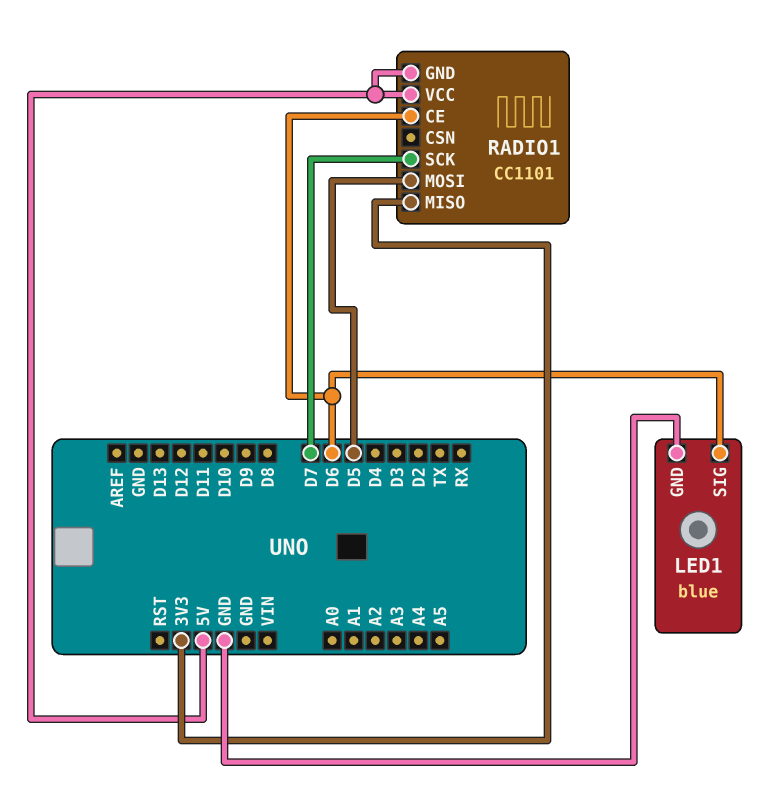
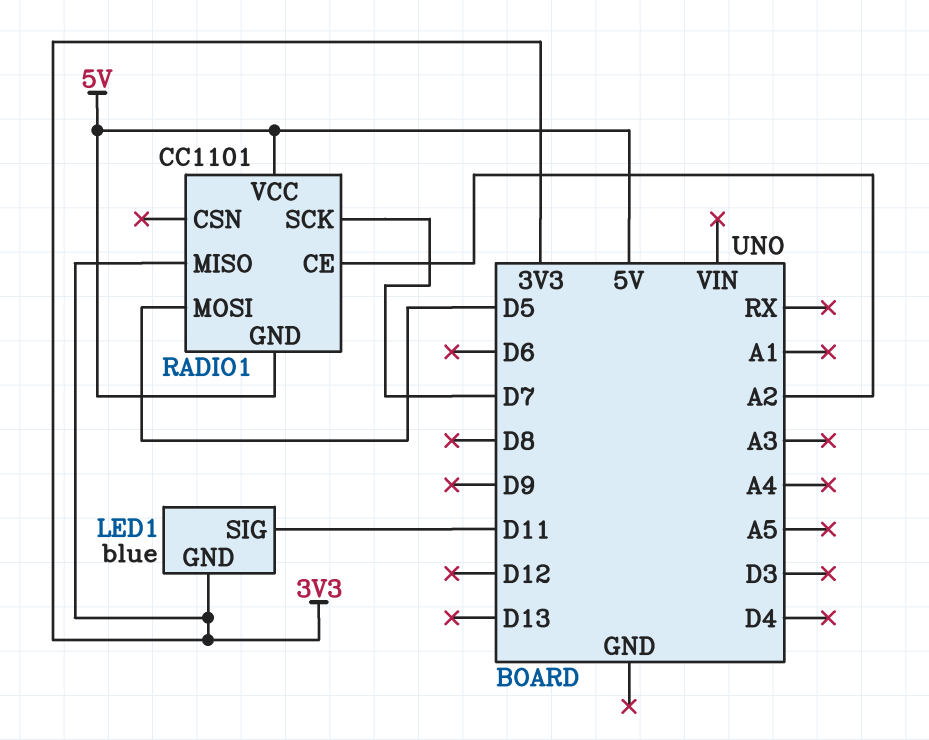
LED1 pin GND: GND -> 3V3
LED1 pin SIG: D6 -> D11
RADIO1 pin CE: D6 -> A2

